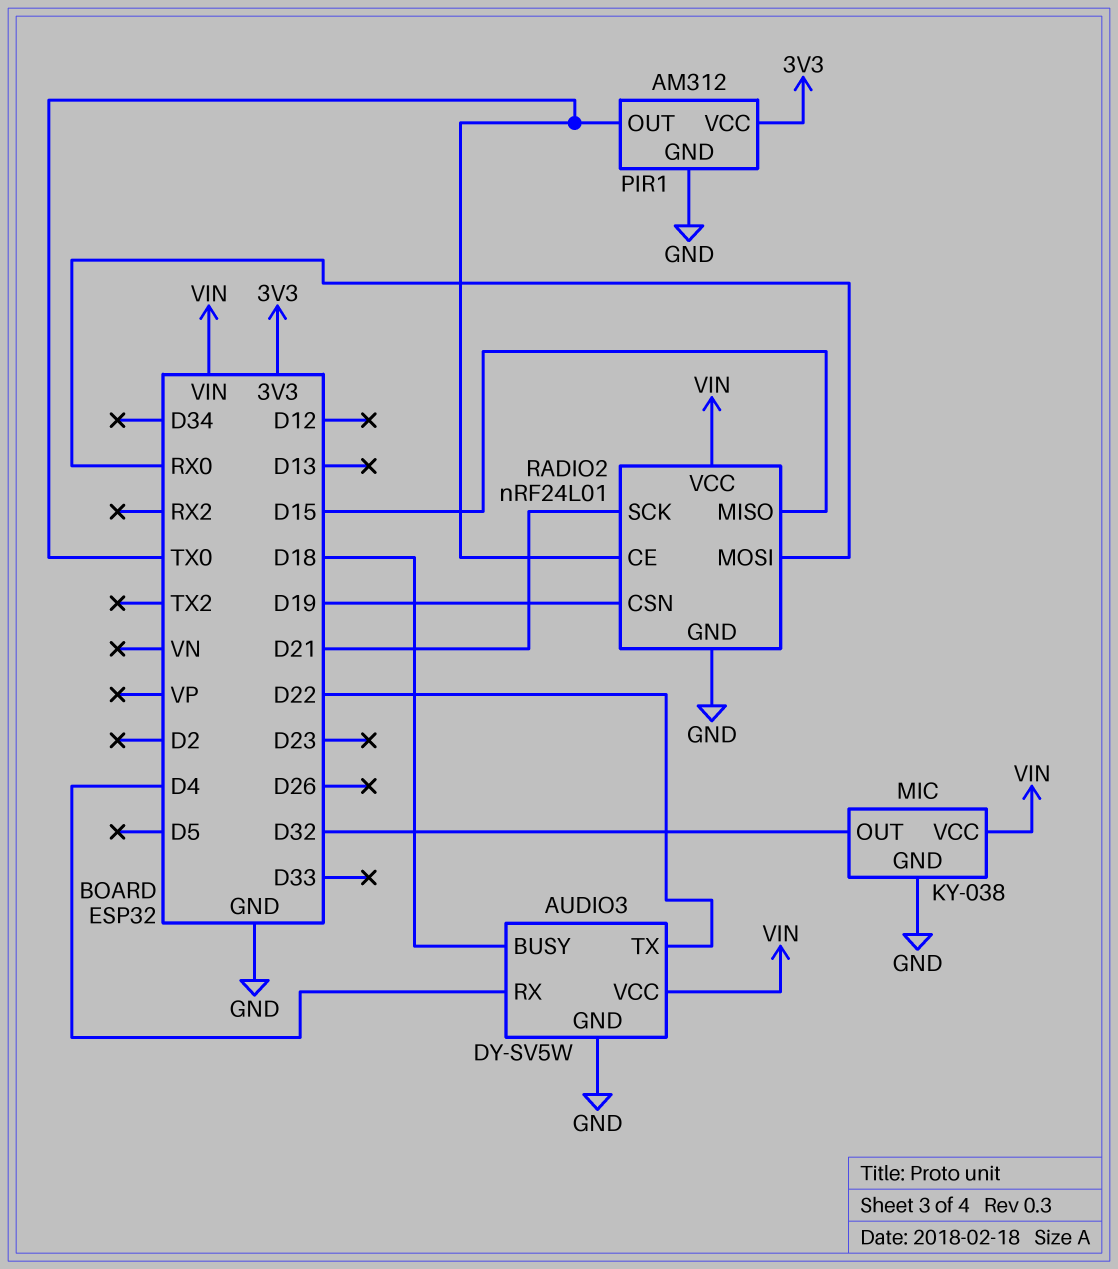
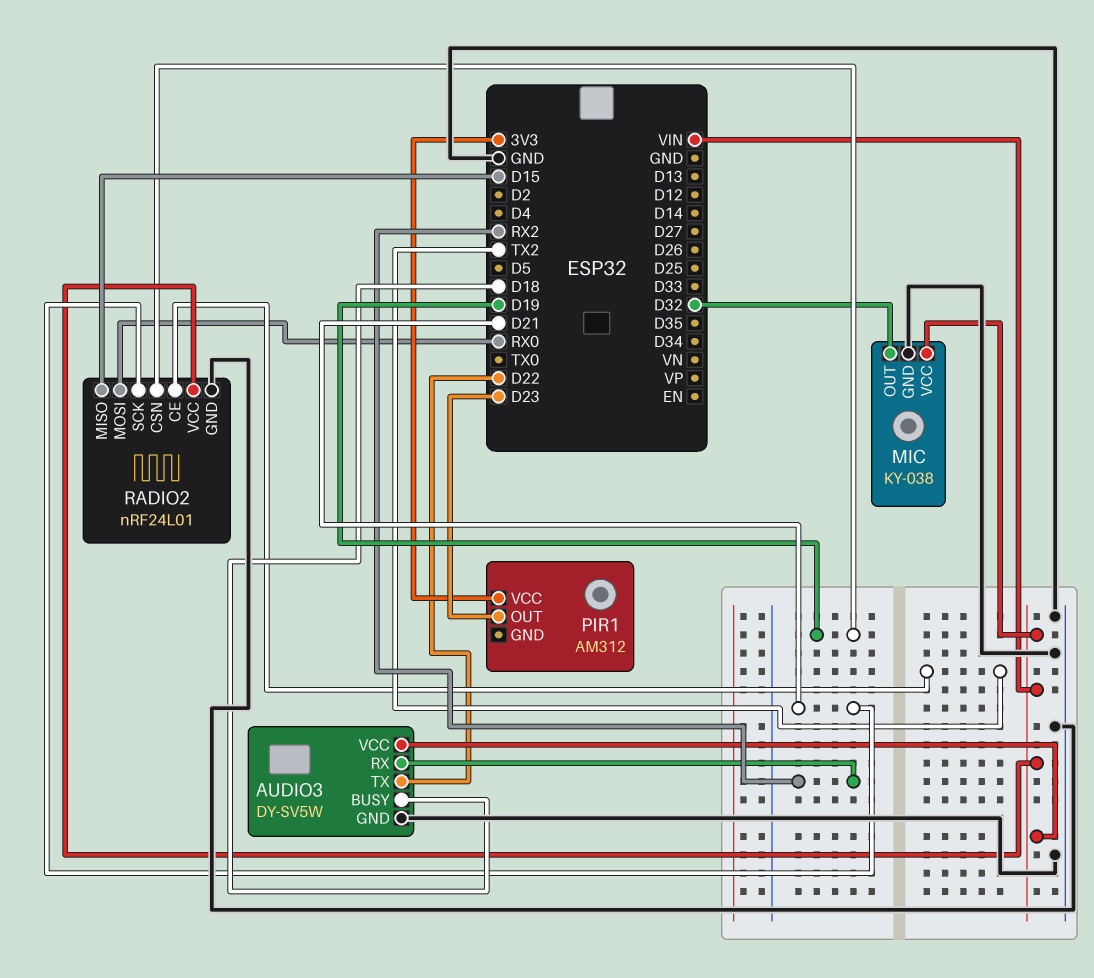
AUDIO3 pin RX: D4 -> RX2
PIR1 pin GND: GND -> none
PIR1 pin OUT: TX0 -> D23
RADIO2 pin CE: TX0 -> TX2

